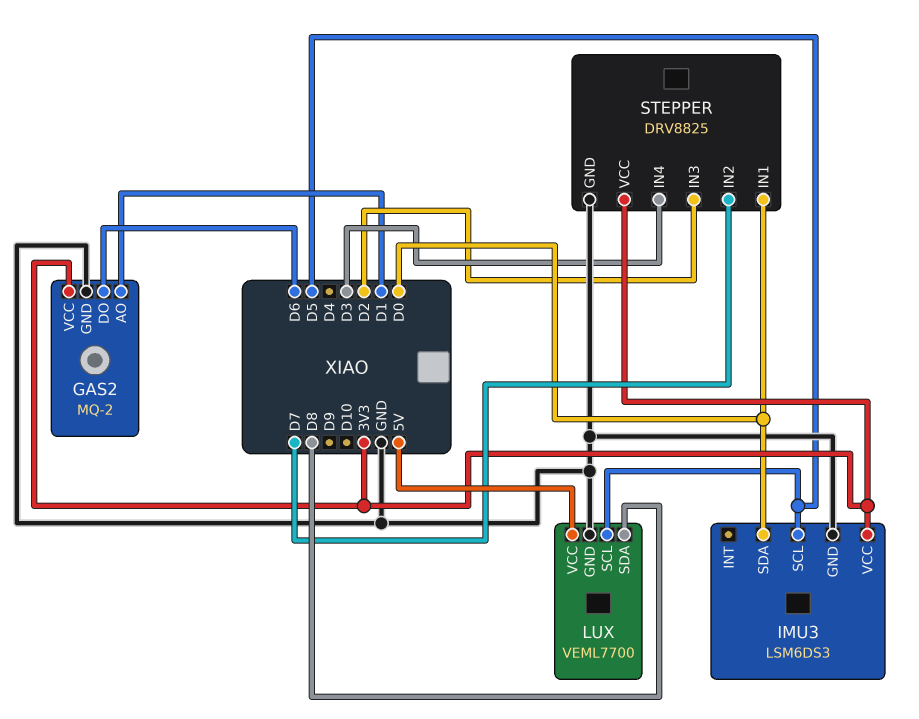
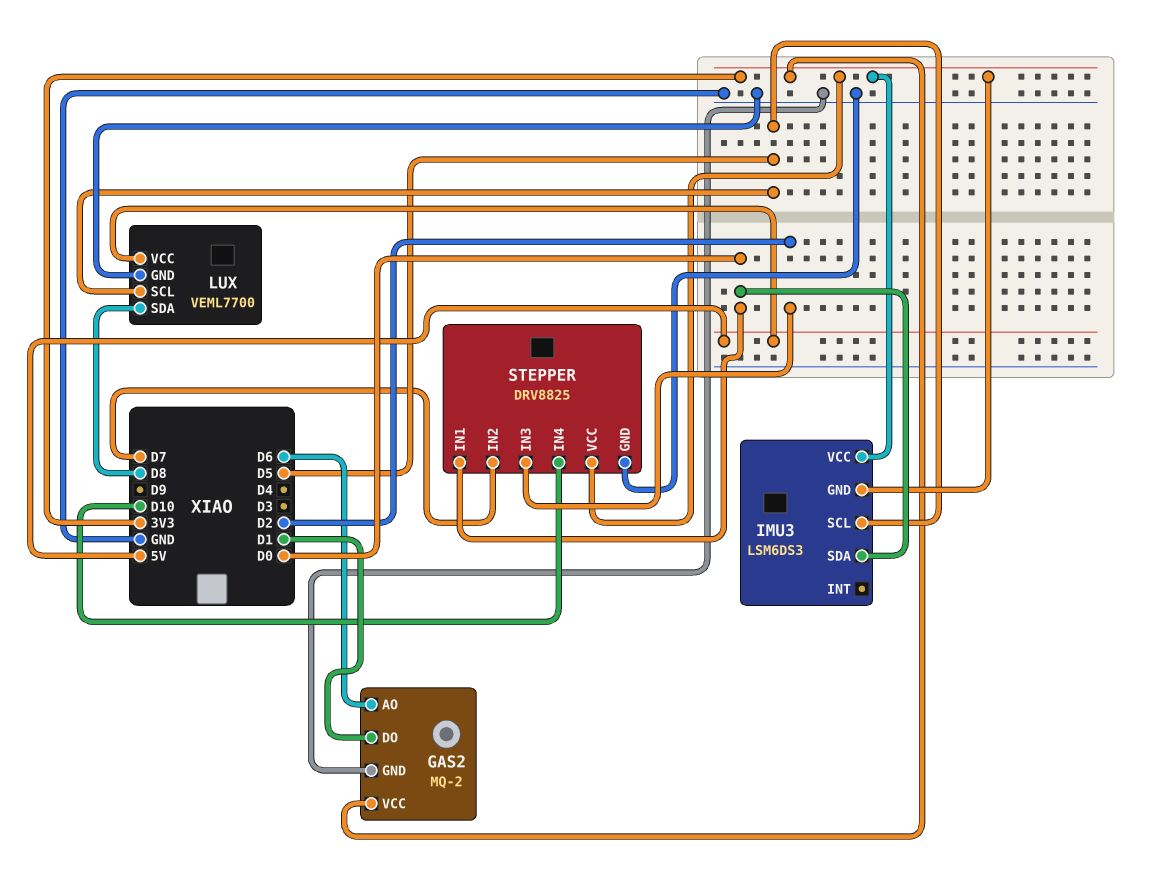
GAS2 pin AO: D1 -> D6
GAS2 pin DO: D6 -> D1
IMU3 pin GND: GND -> 3V3
STEPPER pin IN4: D3 -> D10

